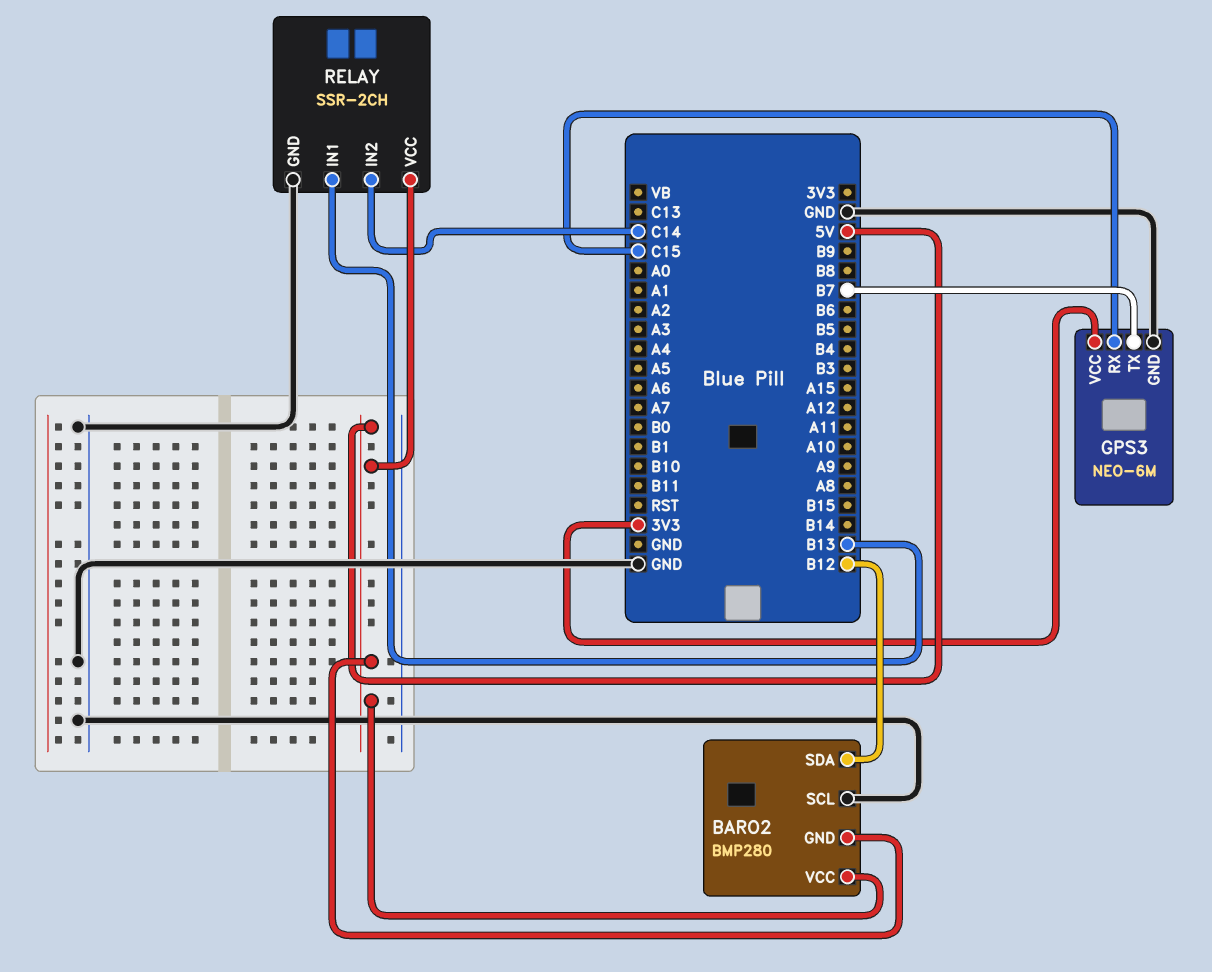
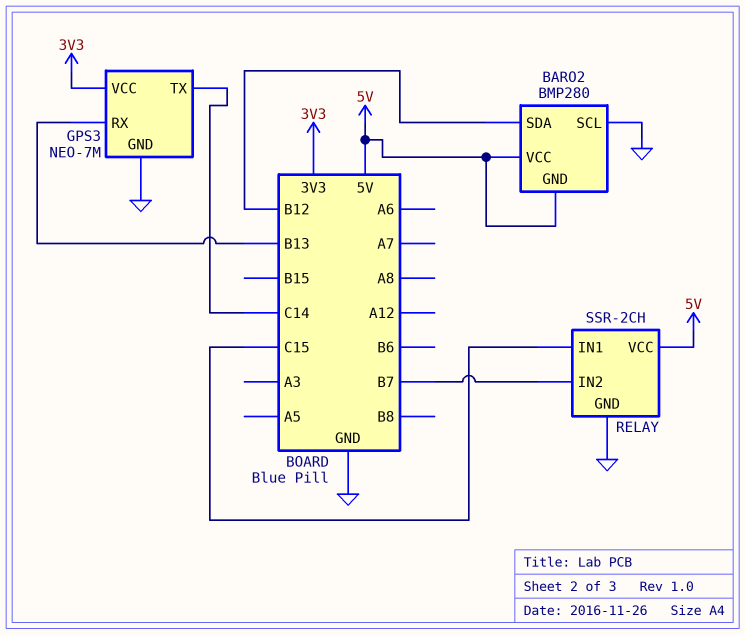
GPS3: NEO-6M -> NEO-7M
GPS3 pin RX: C15 -> B13
GPS3 pin TX: B7 -> C14
RELAY pin IN1: B13 -> C15
RELAY pin IN2: C14 -> B7

